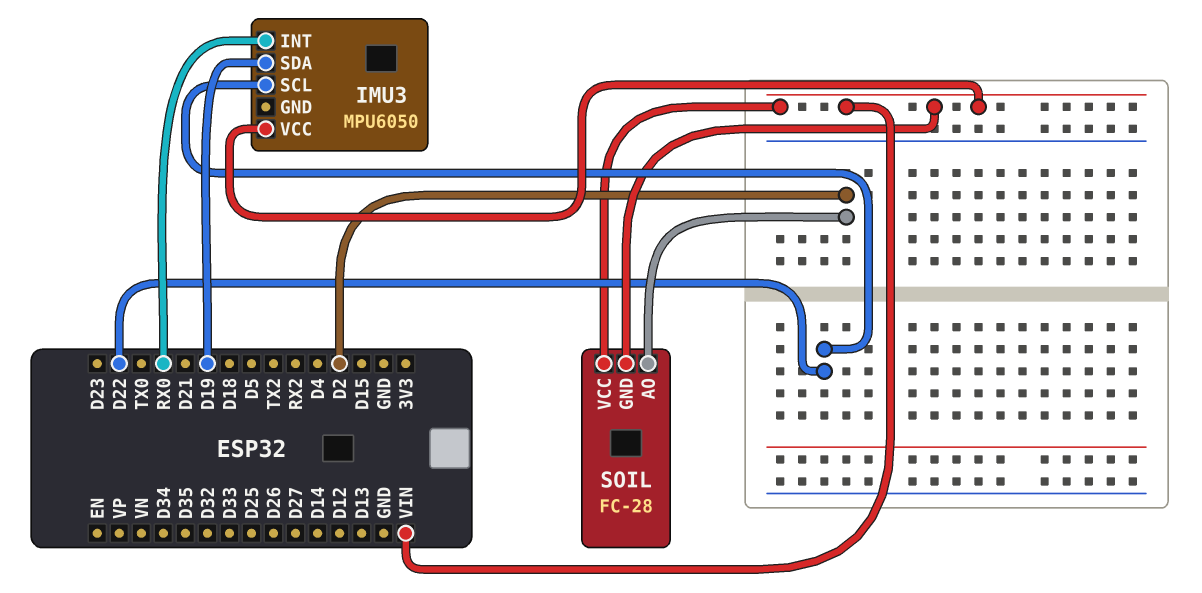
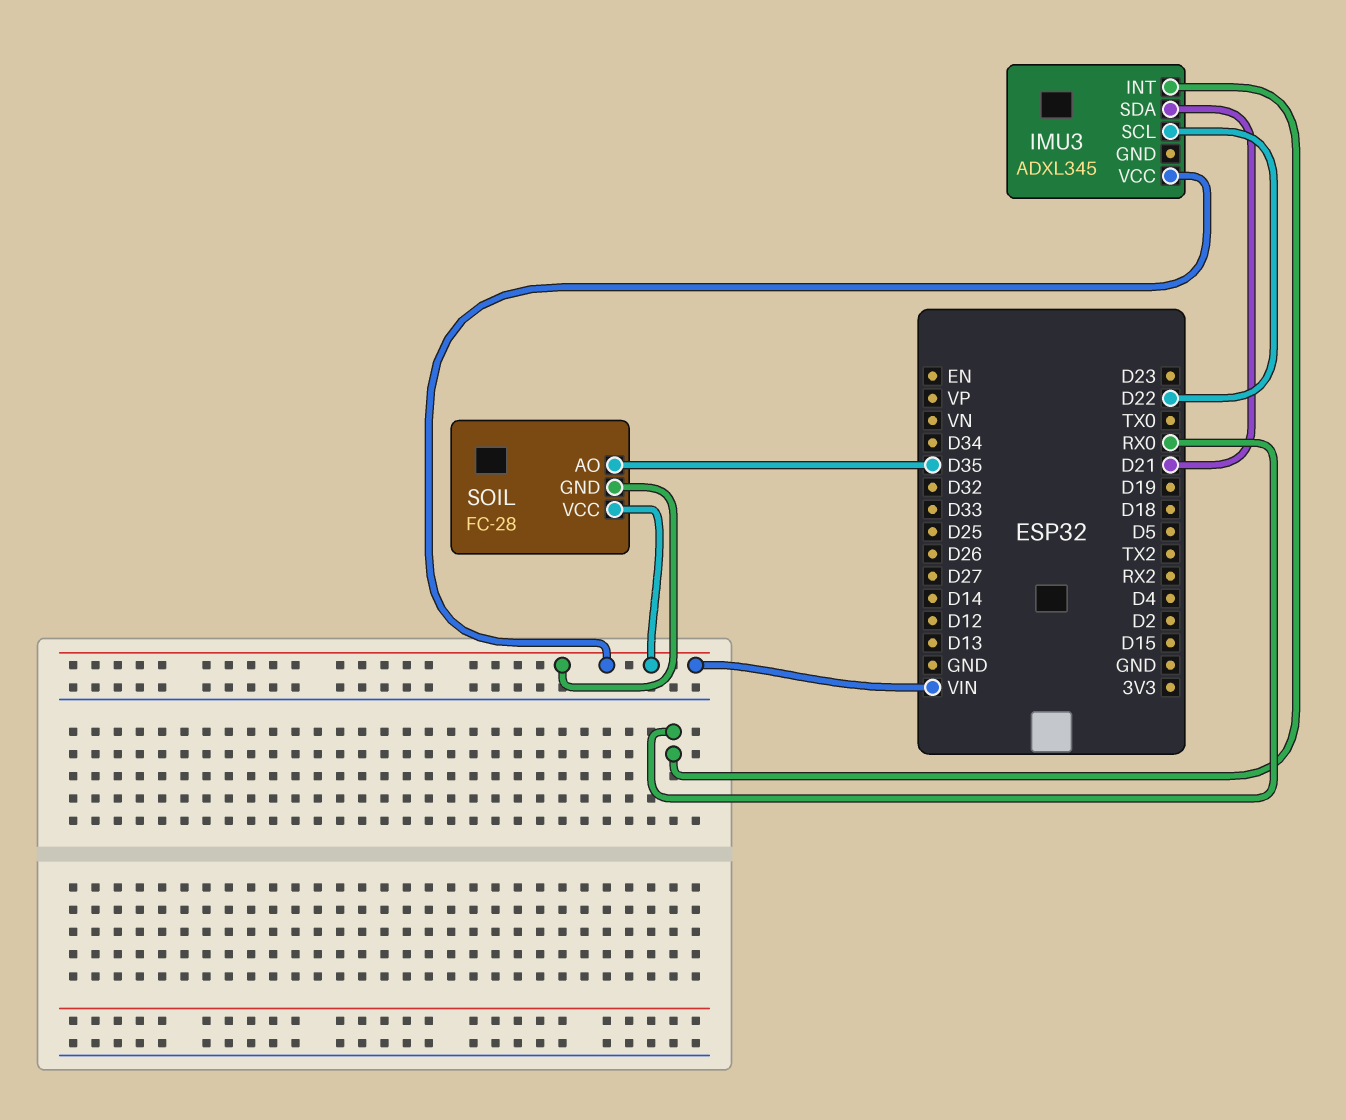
IMU3: MPU6050 -> ADXL345
IMU3 pin SDA: D19 -> D21
SOIL pin AO: D2 -> D35

